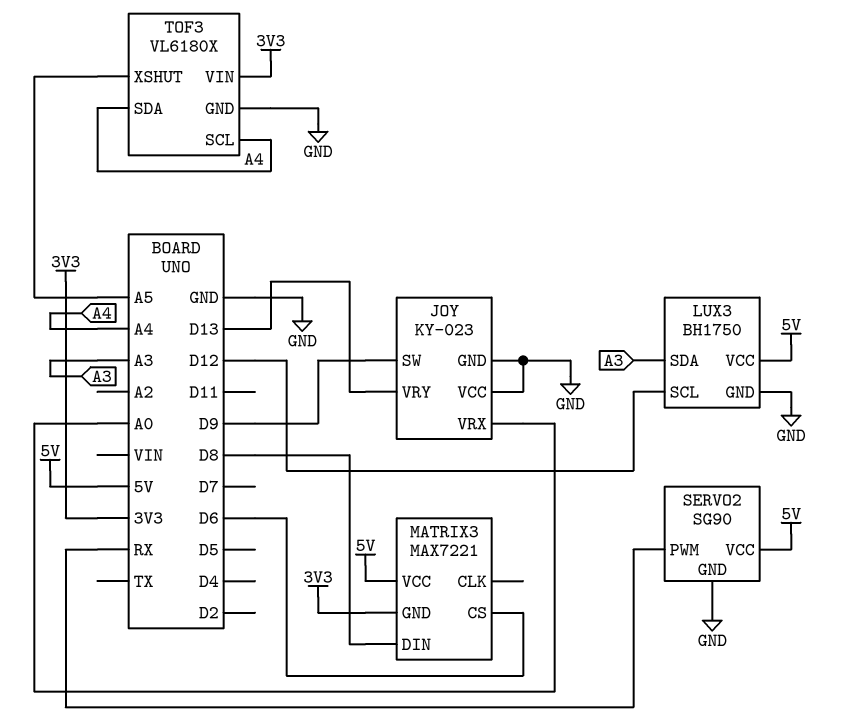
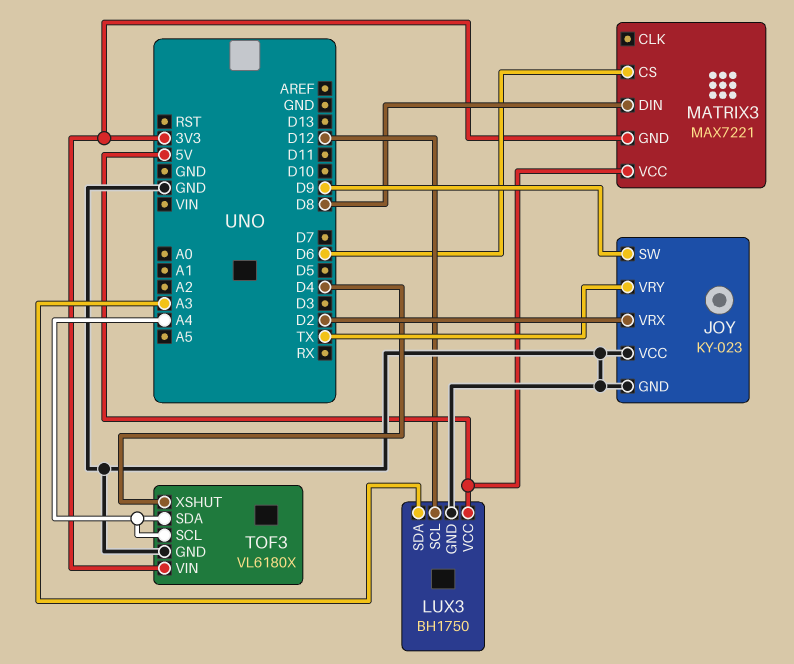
JOY pin VRX: A0 -> D2
JOY pin VRY: D13 -> TX
SERVO2: SG90 -> none
SERVO2 pin GND: GND -> none
SERVO2 pin PWM: RX -> none
SERVO2 pin VCC: 5V -> none
TOF3 pin XSHUT: A5 -> D4

